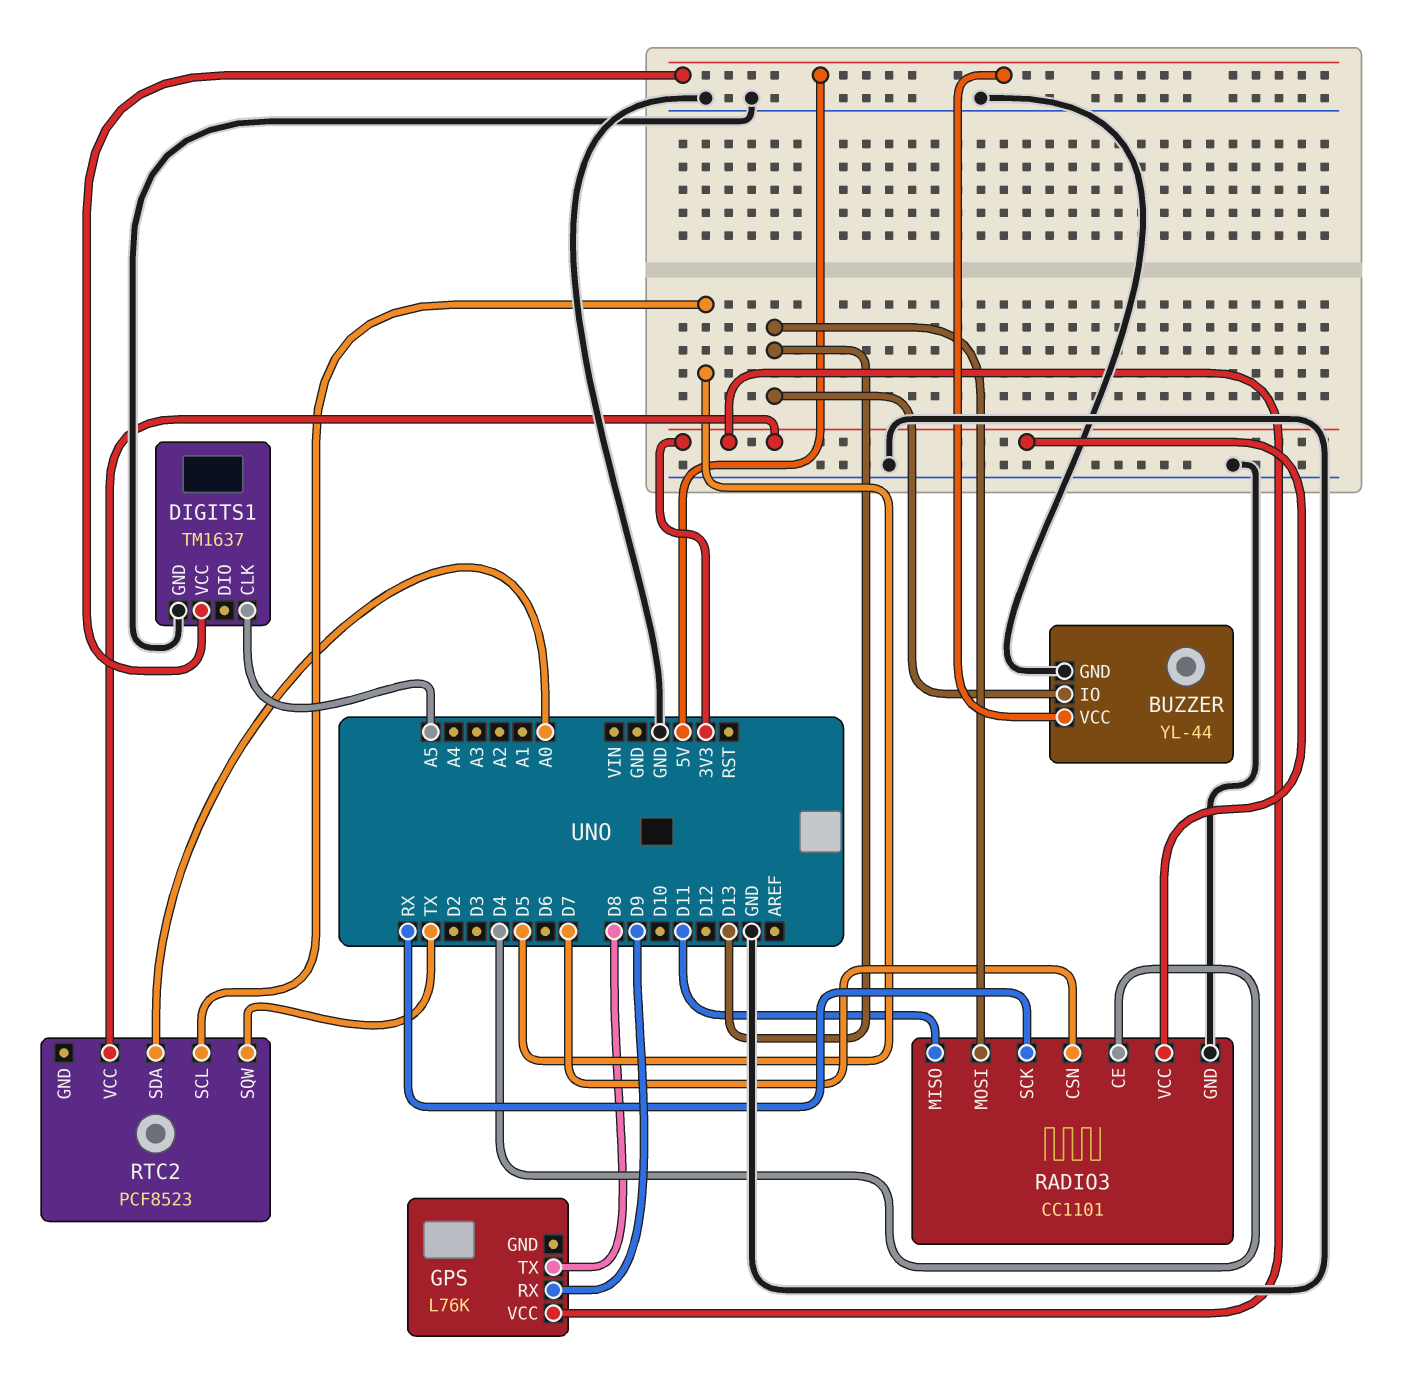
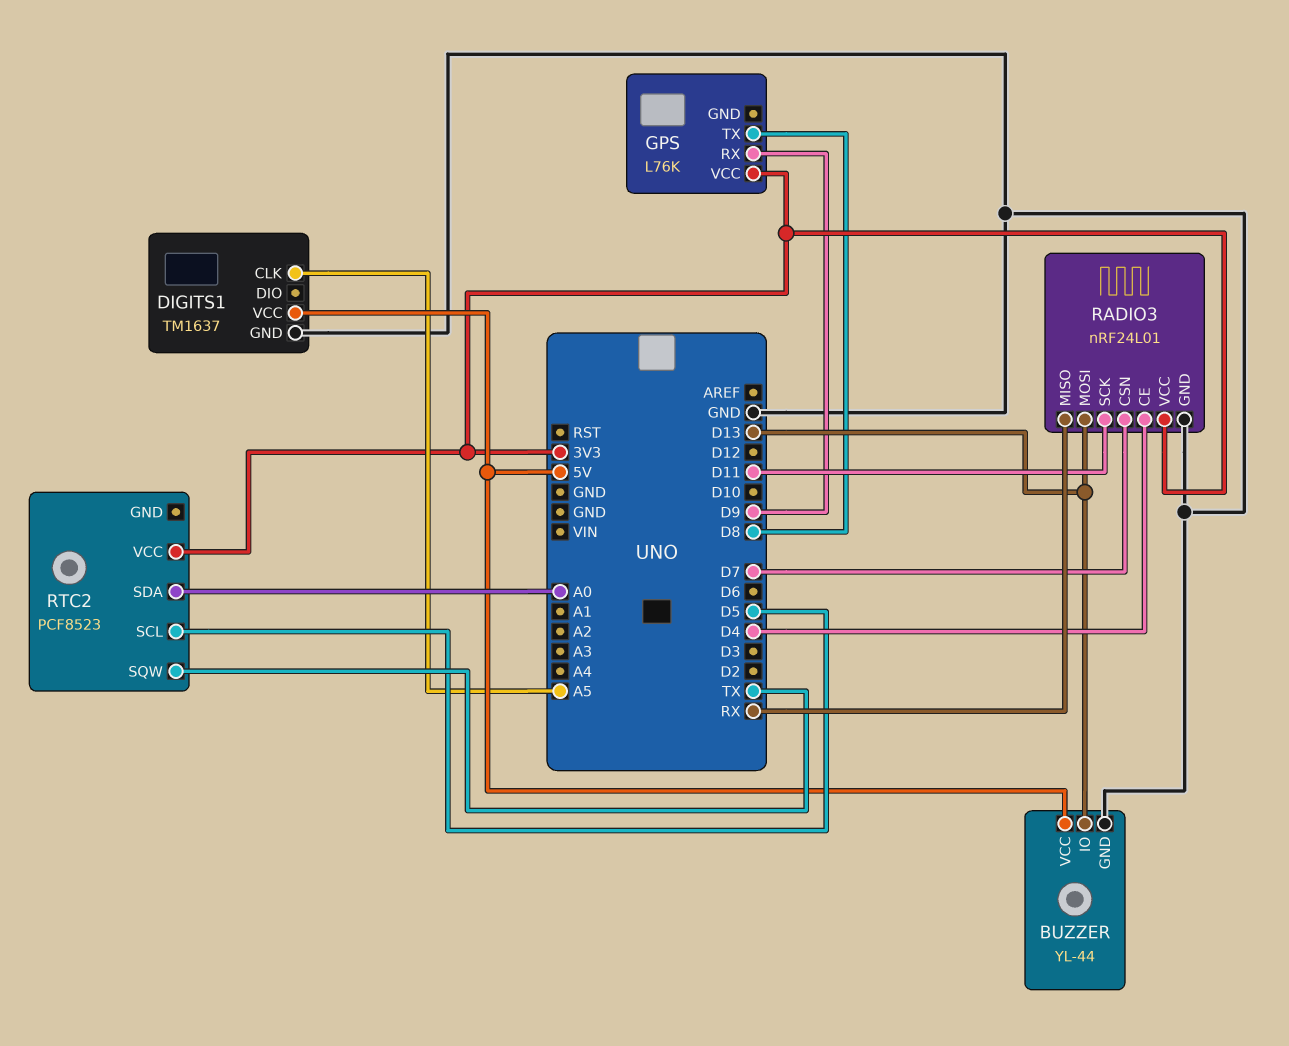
RADIO3: CC1101 -> nRF24L01
RADIO3 pin MISO: D11 -> RX
RADIO3 pin SCK: RX -> D11

